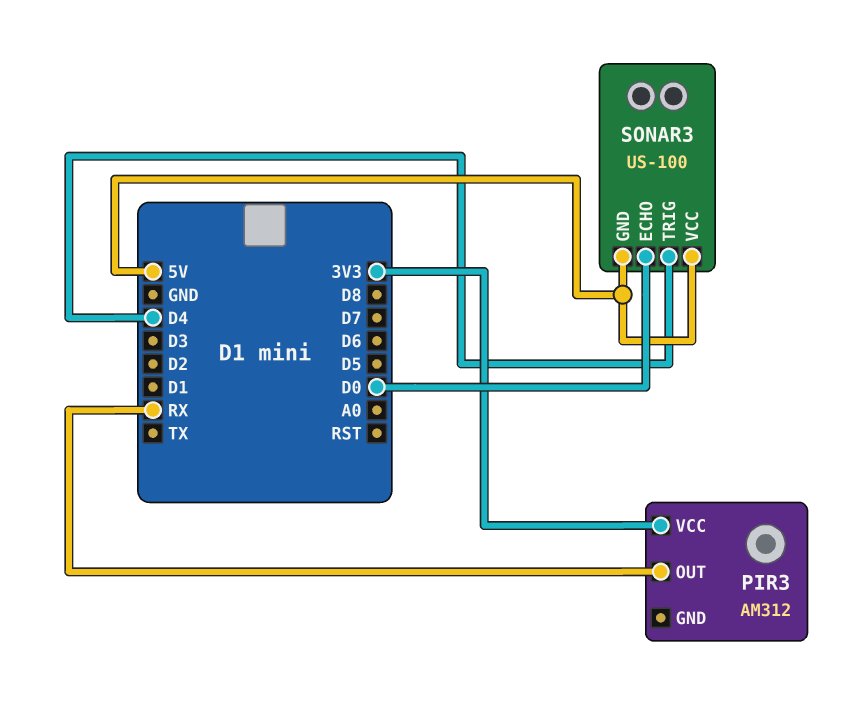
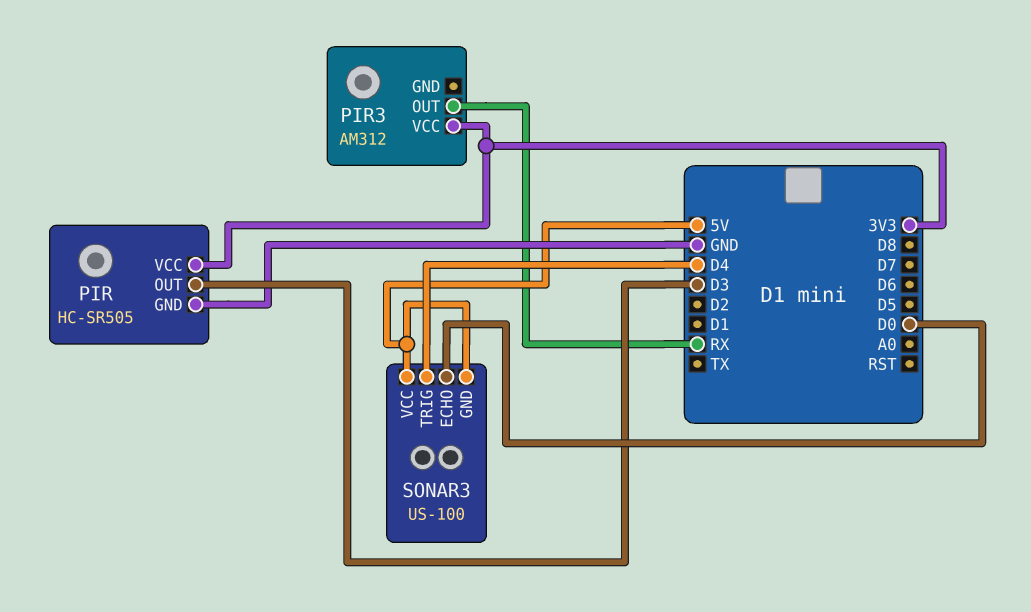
PIR: none -> HC-SR505
PIR pin GND: none -> GND
PIR pin OUT: none -> D3
PIR pin VCC: none -> 3V3

